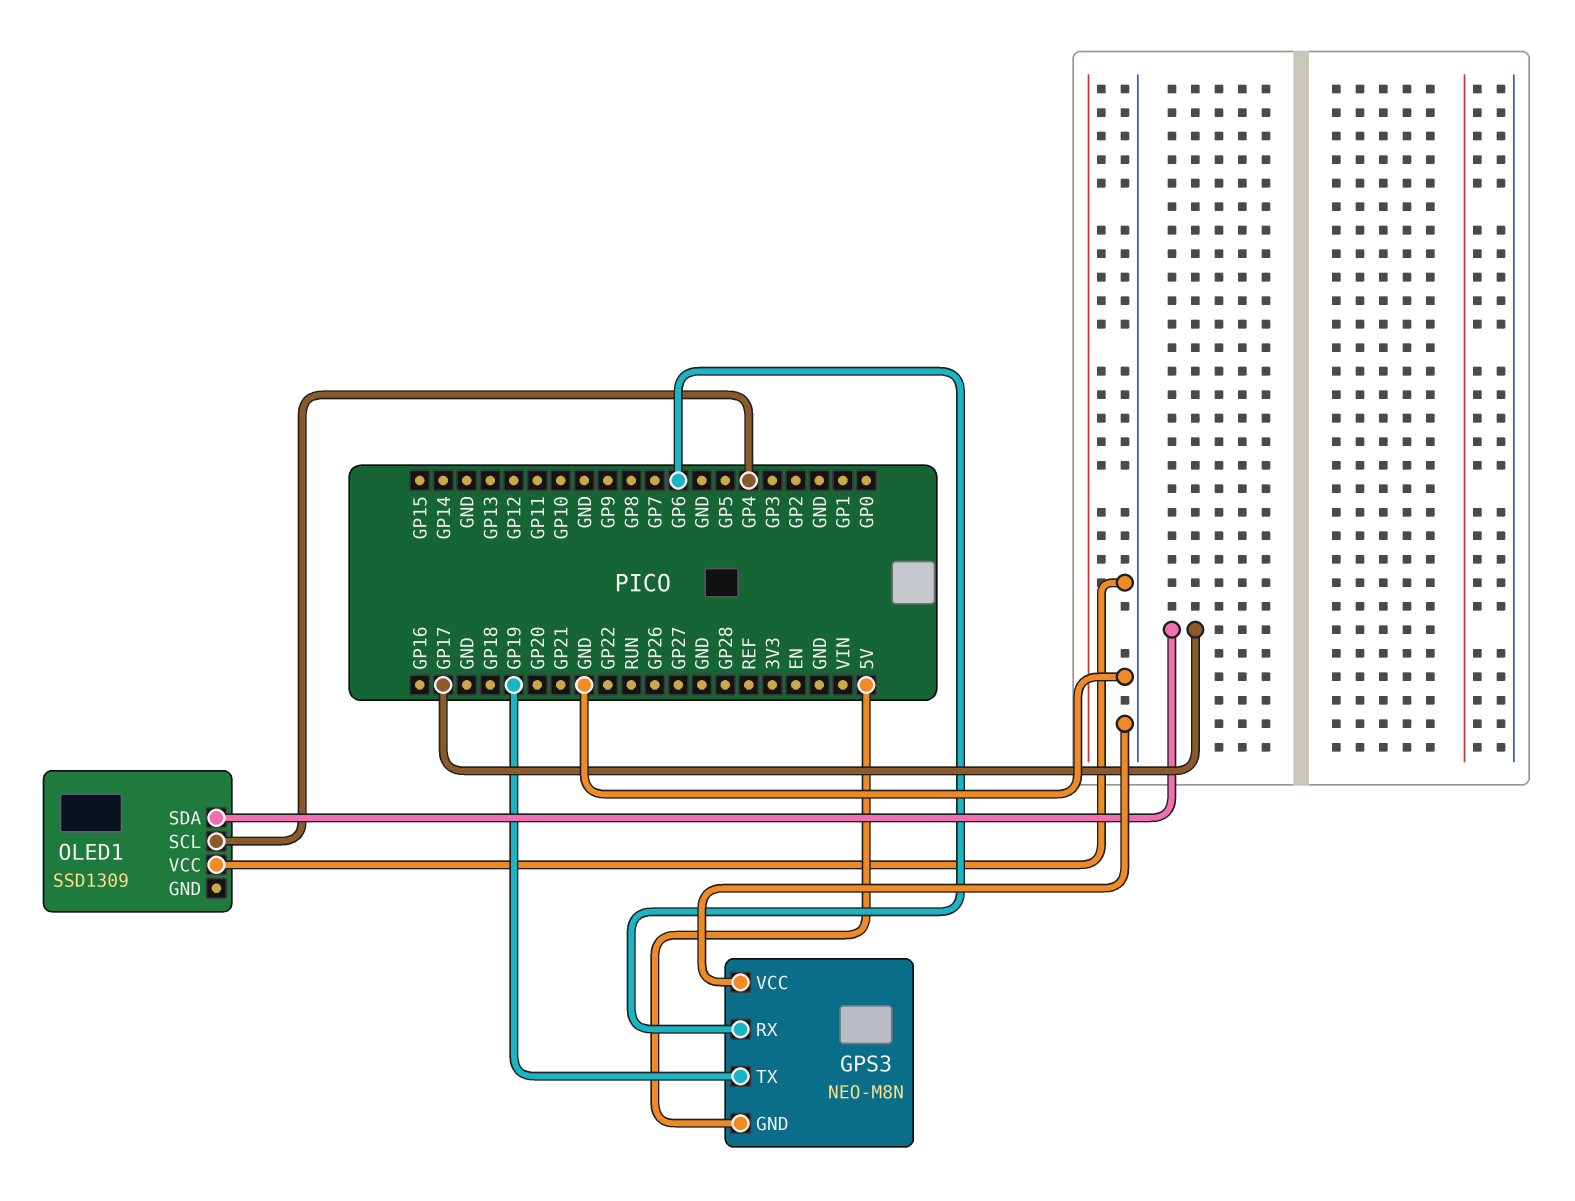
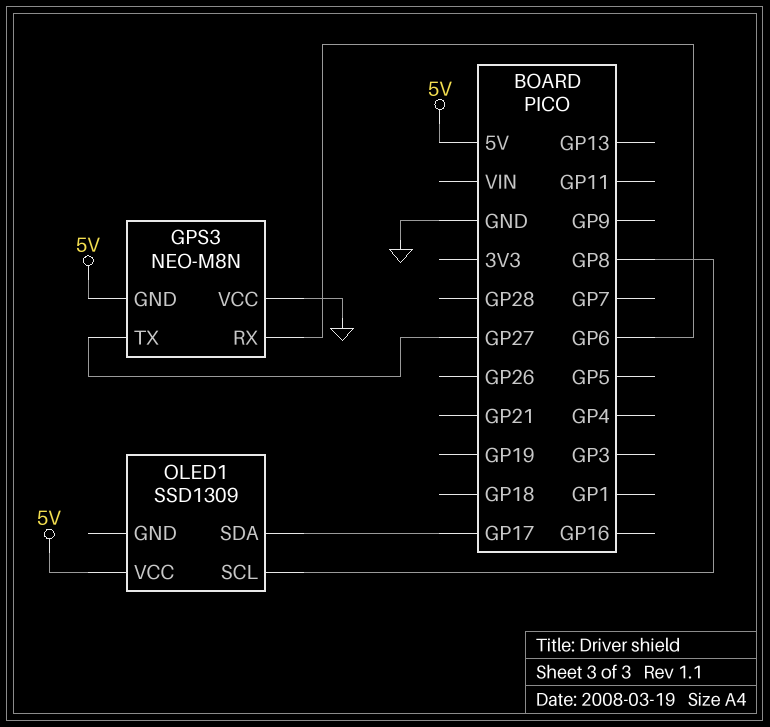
GPS3 pin TX: GP19 -> GP27
OLED1 pin SCL: GP4 -> GP8
OLED1 pin VCC: GND -> 5V

